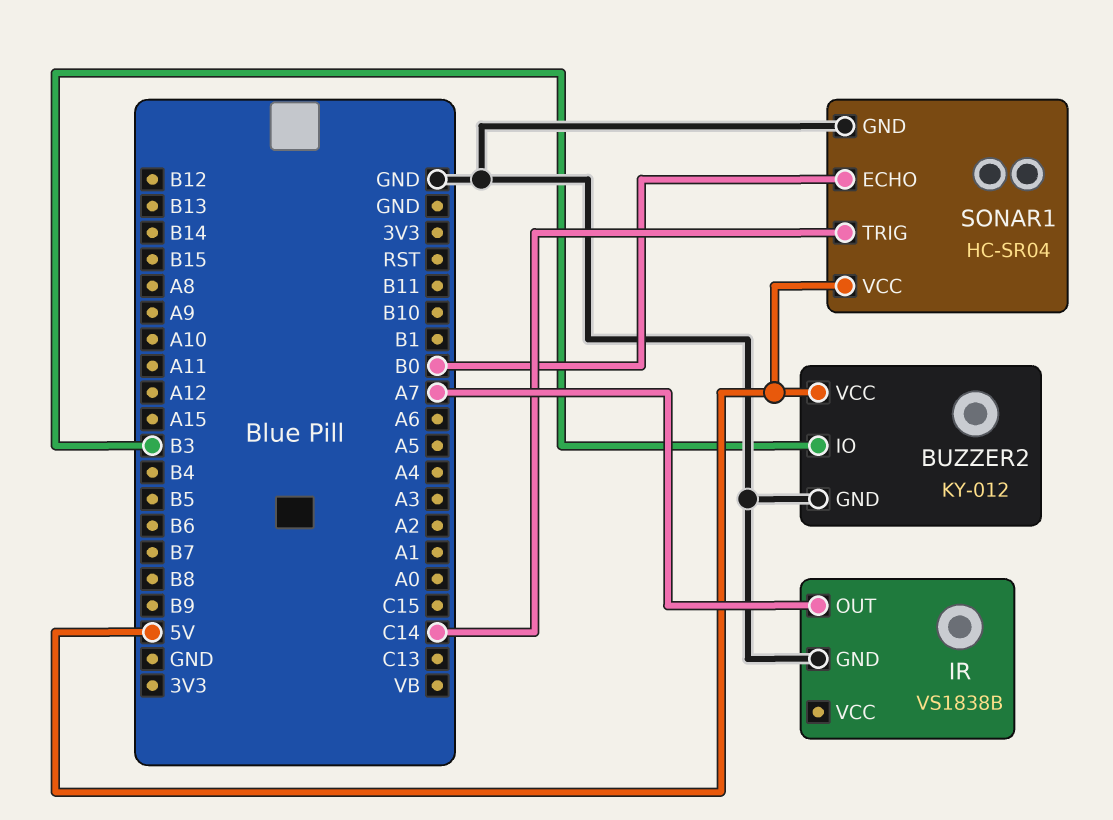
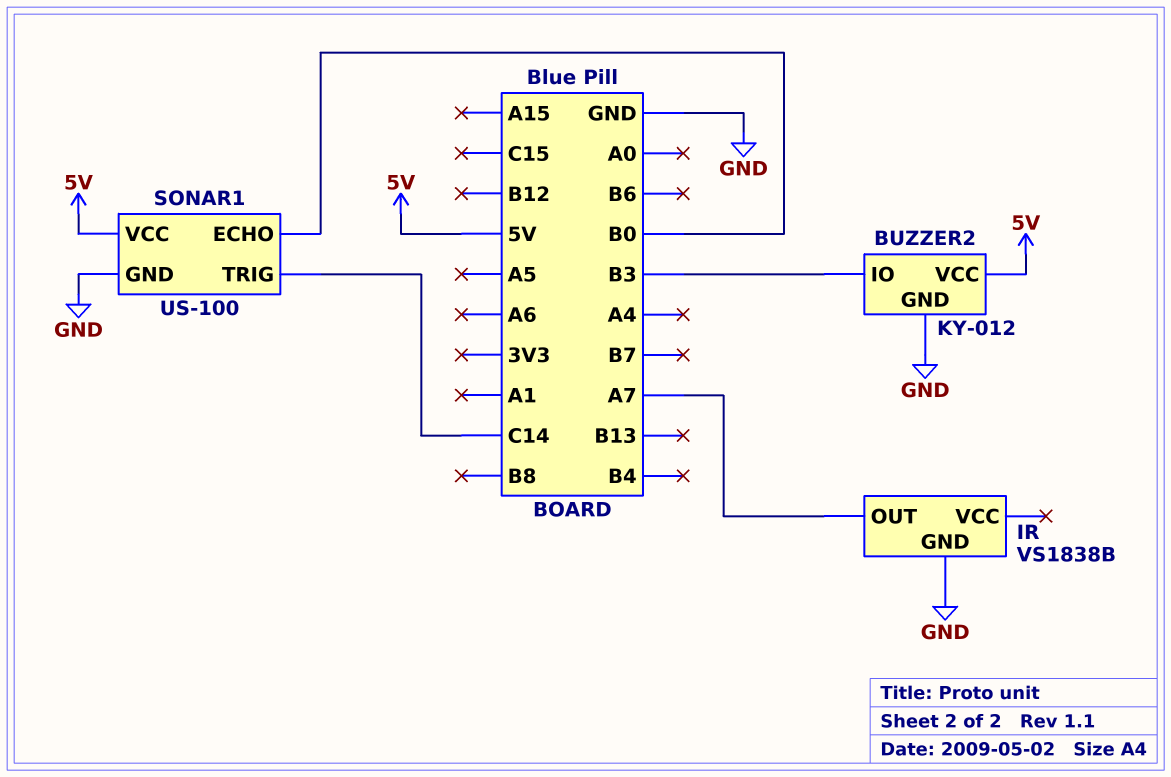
SONAR1: HC-SR04 -> US-100

